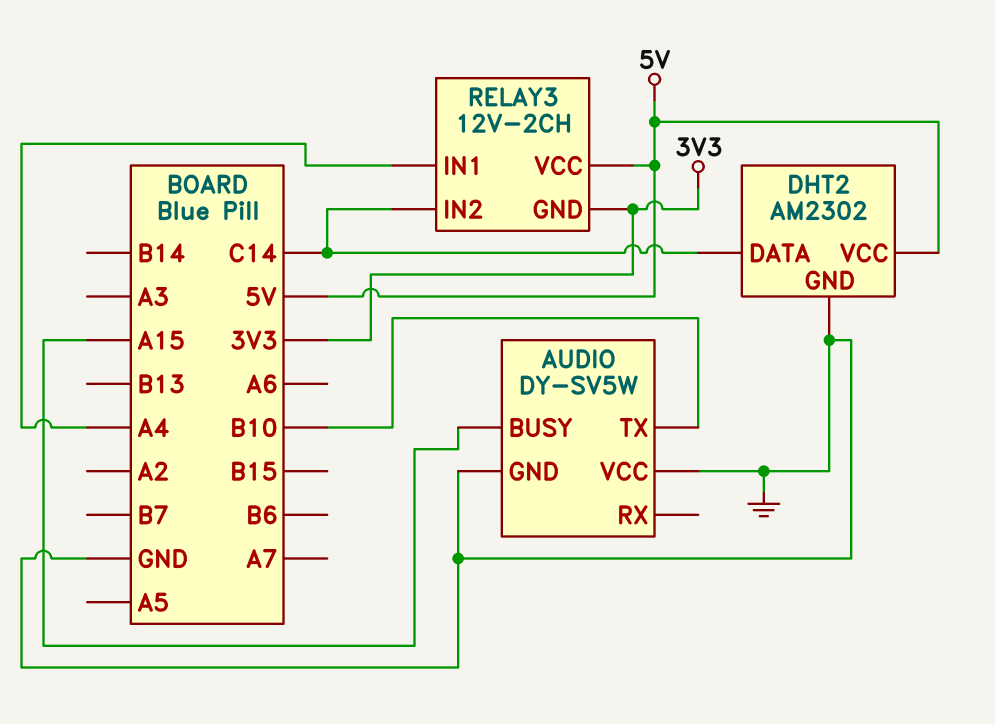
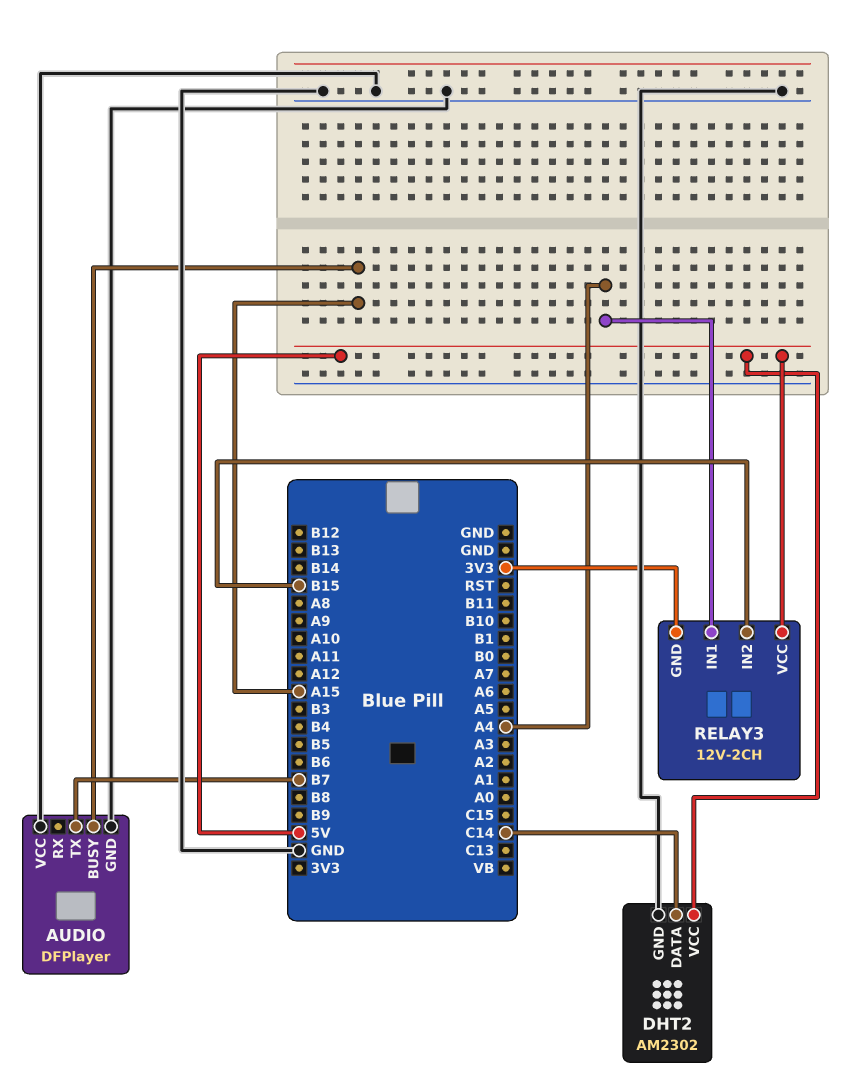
AUDIO: DY-SV5W -> DFPlayer
AUDIO pin TX: B10 -> B7
RELAY3 pin IN2: C14 -> B15

